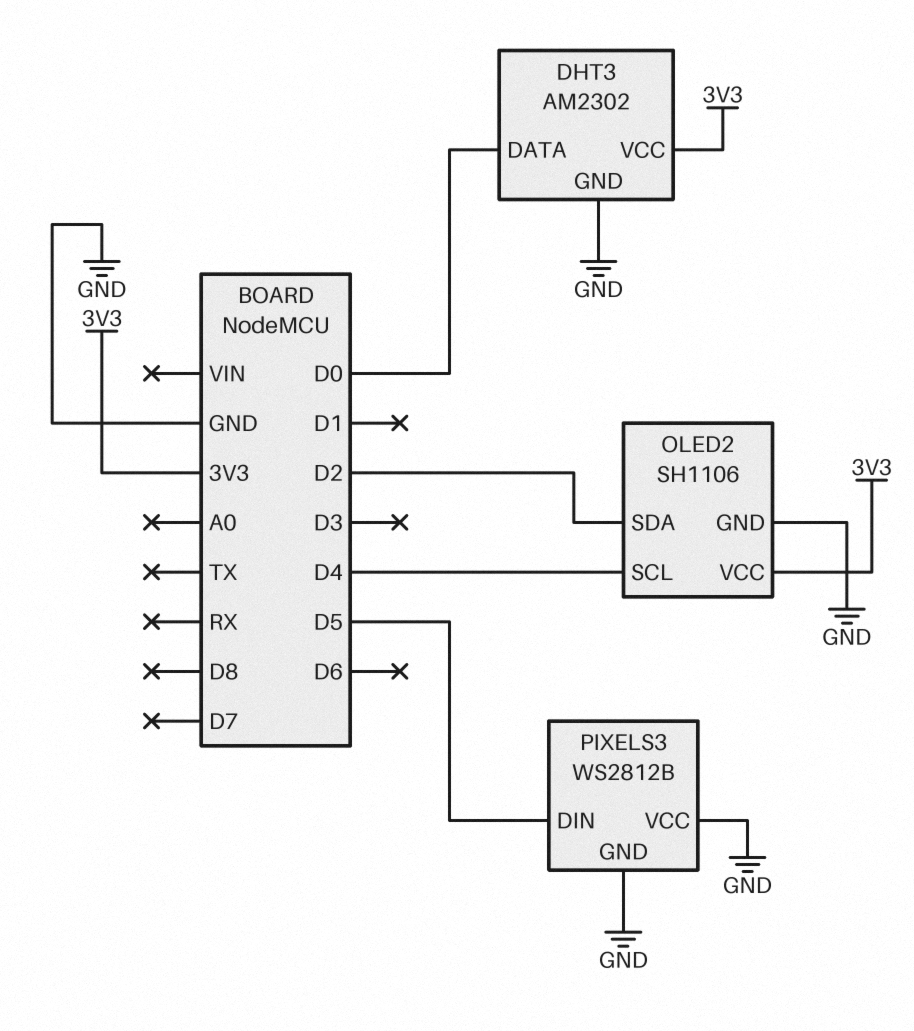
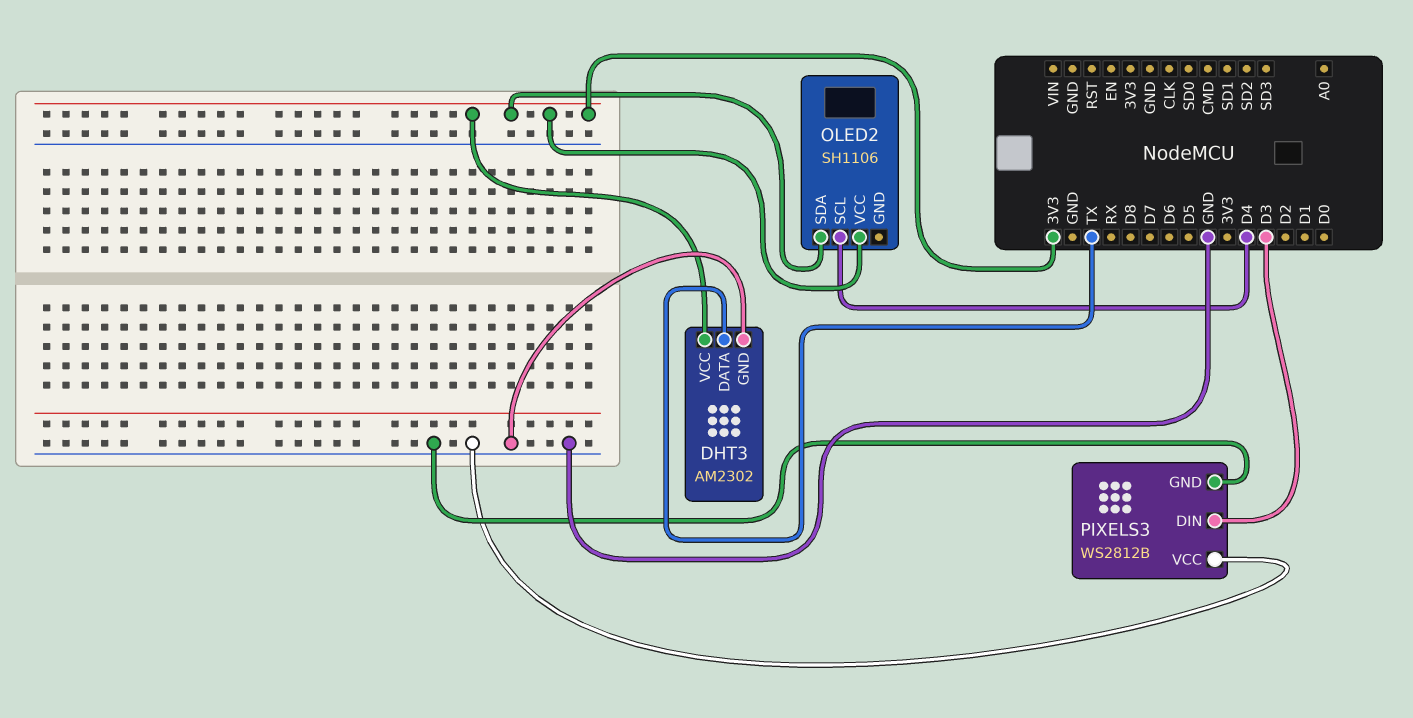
DHT3 pin DATA: D0 -> TX
OLED2 pin GND: GND -> none
OLED2 pin SDA: D2 -> 3V3
PIXELS3 pin DIN: D5 -> D3

